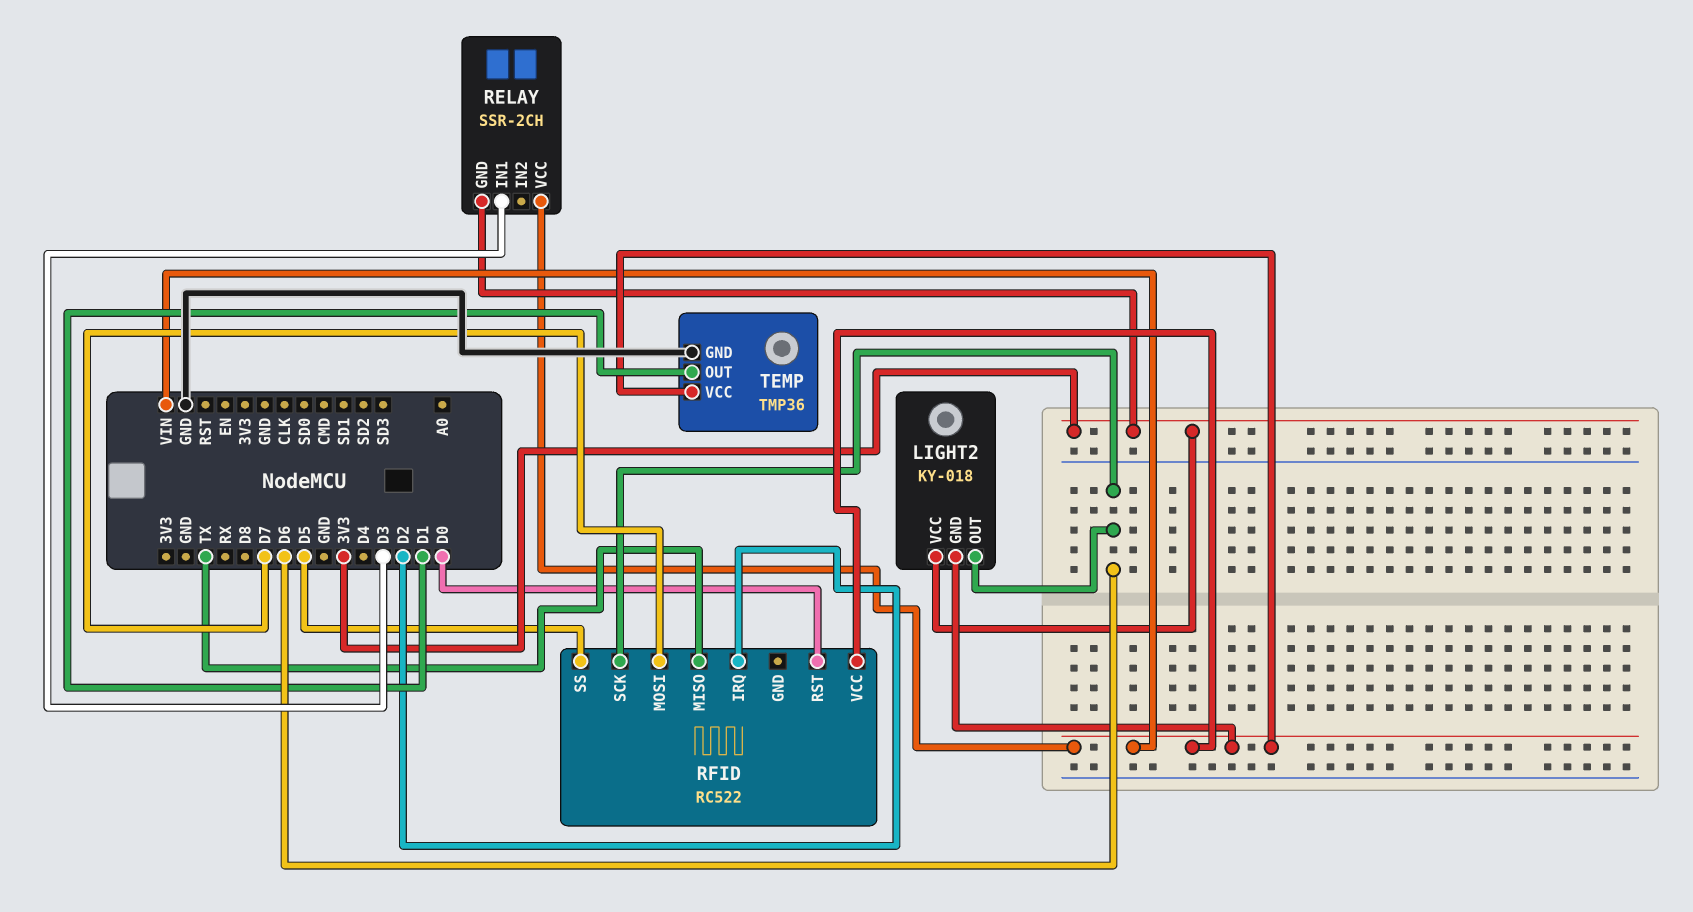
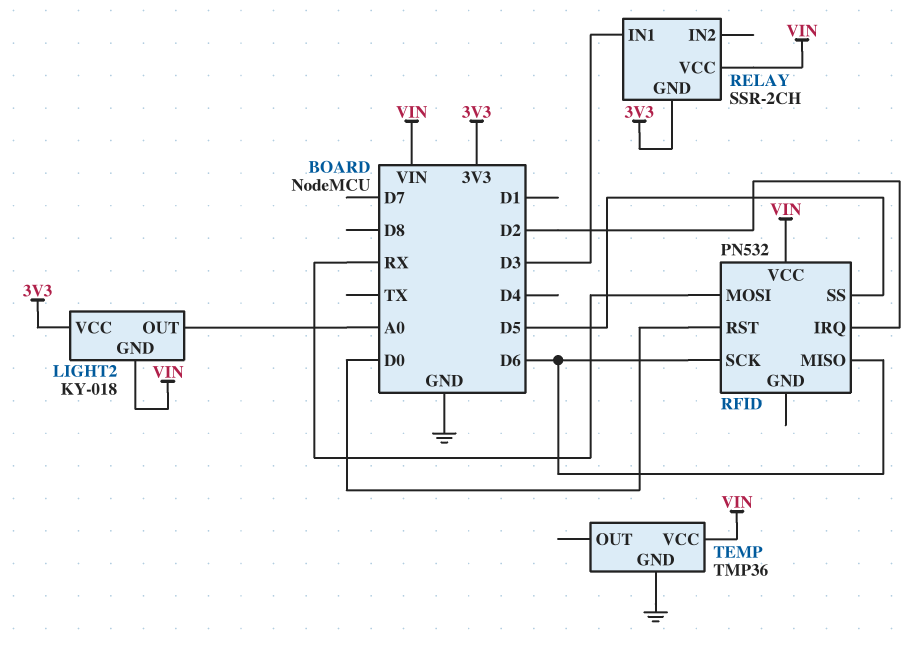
LIGHT2 pin OUT: D6 -> A0
RFID: RC522 -> PN532
RFID pin MISO: TX -> D6
RFID pin MOSI: D7 -> RX
TEMP pin OUT: D1 -> none

